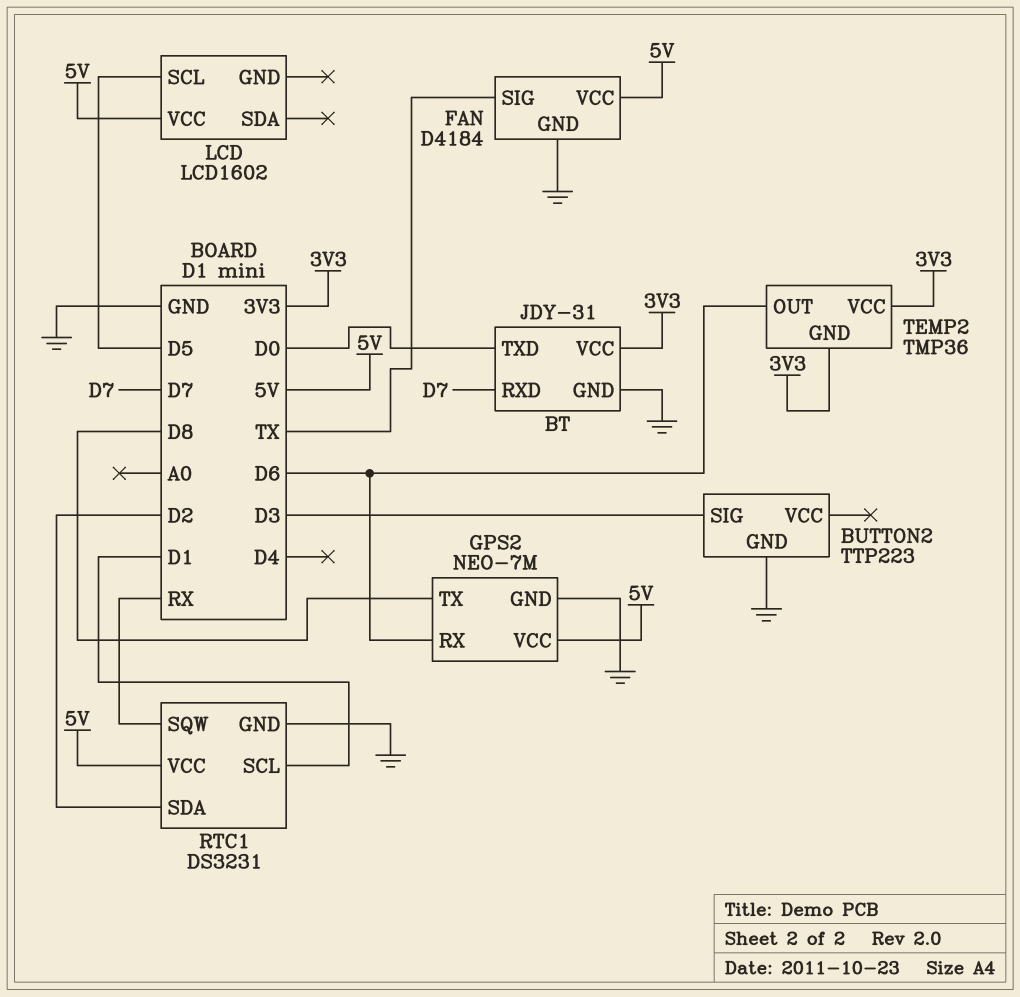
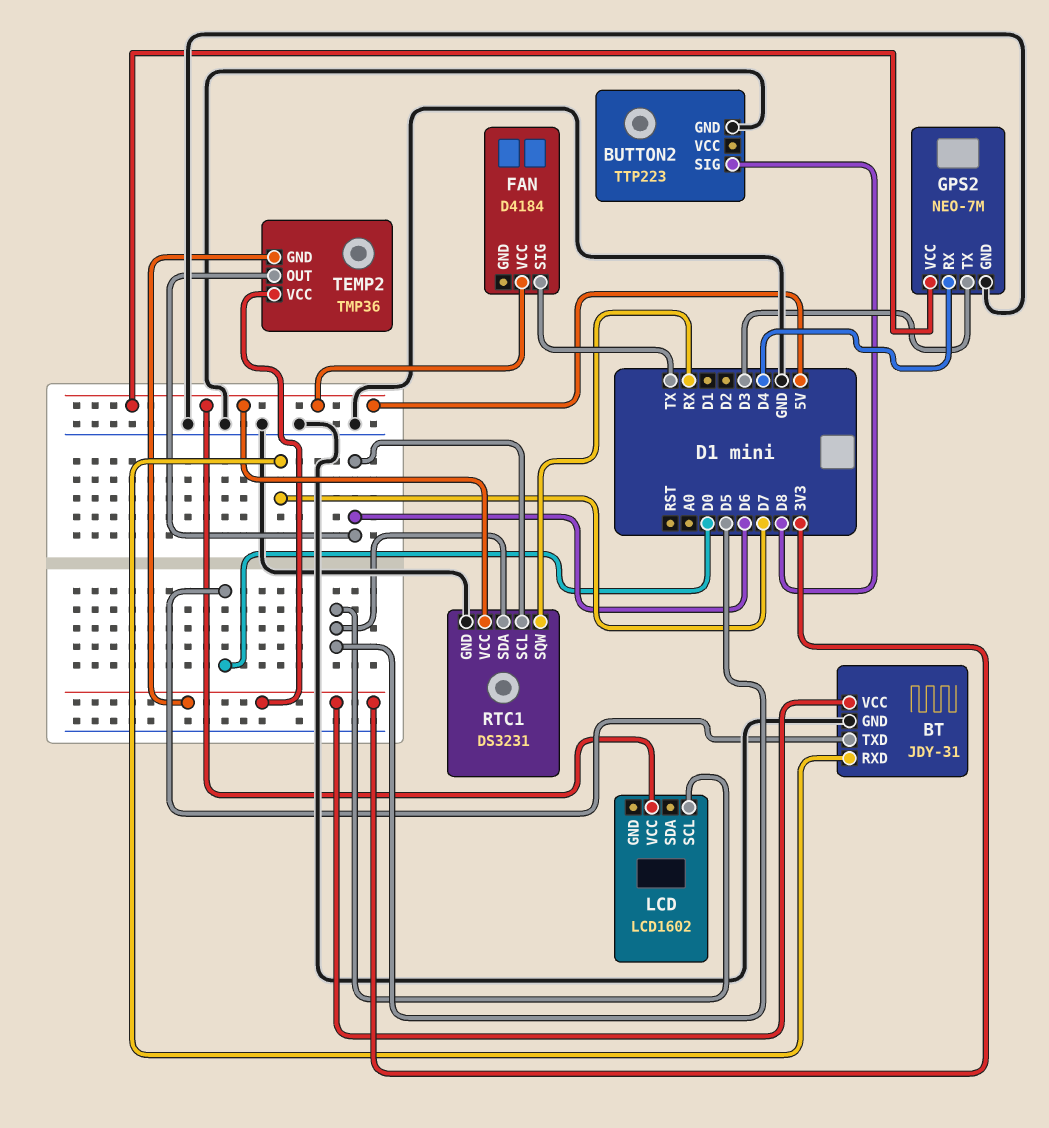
BUTTON2 pin SIG: D3 -> D8
FAN pin GND: GND -> none
GPS2 pin RX: D6 -> D4
GPS2 pin TX: D8 -> D3
RTC1 pin SCL: D1 -> D6
RTC1 pin SDA: D2 -> D5

